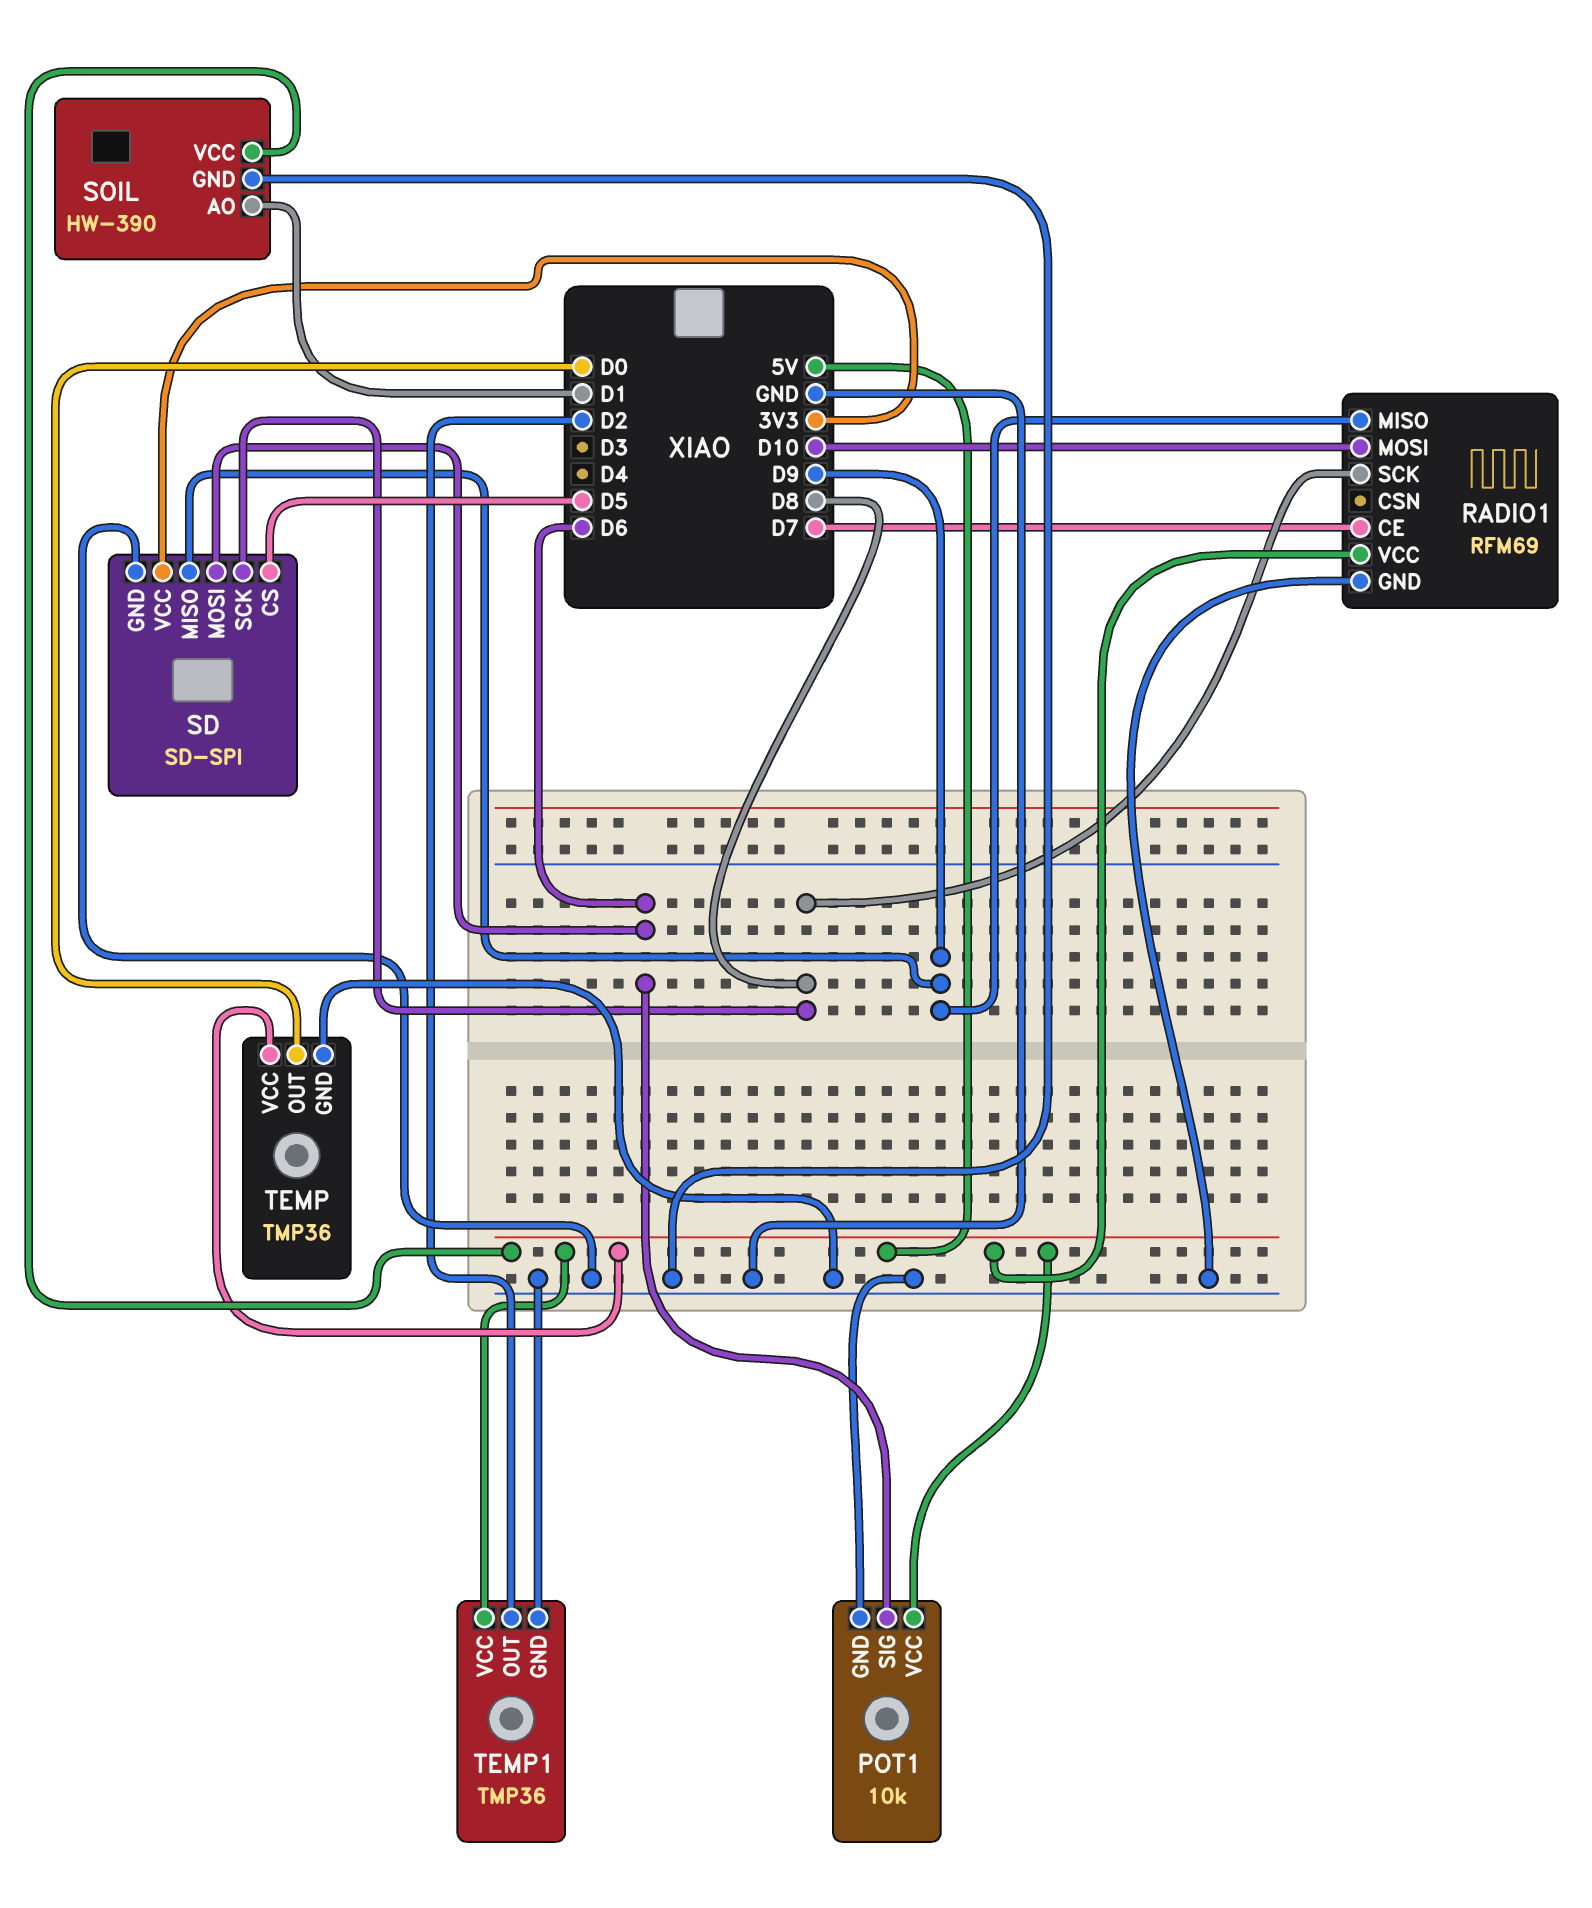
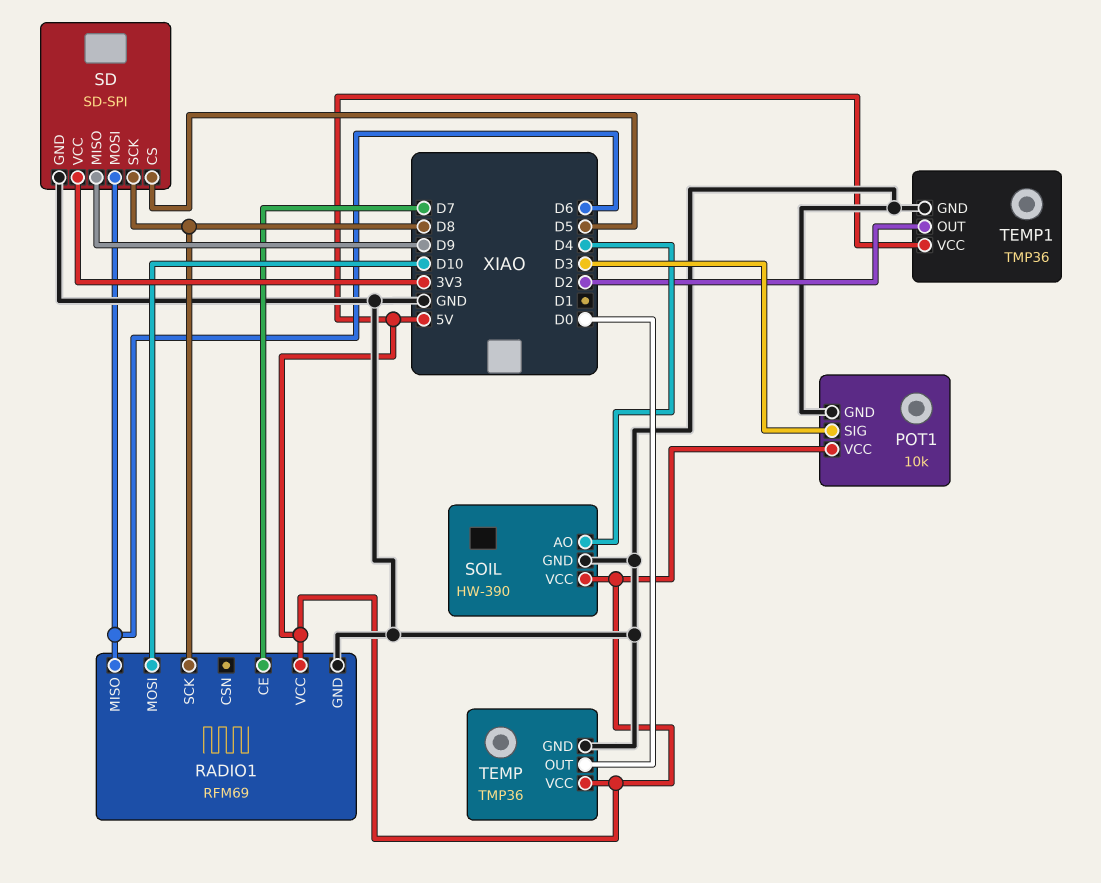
POT1 pin SIG: D6 -> D3
RADIO1 pin MISO: D9 -> D6
SOIL pin AO: D1 -> D4

